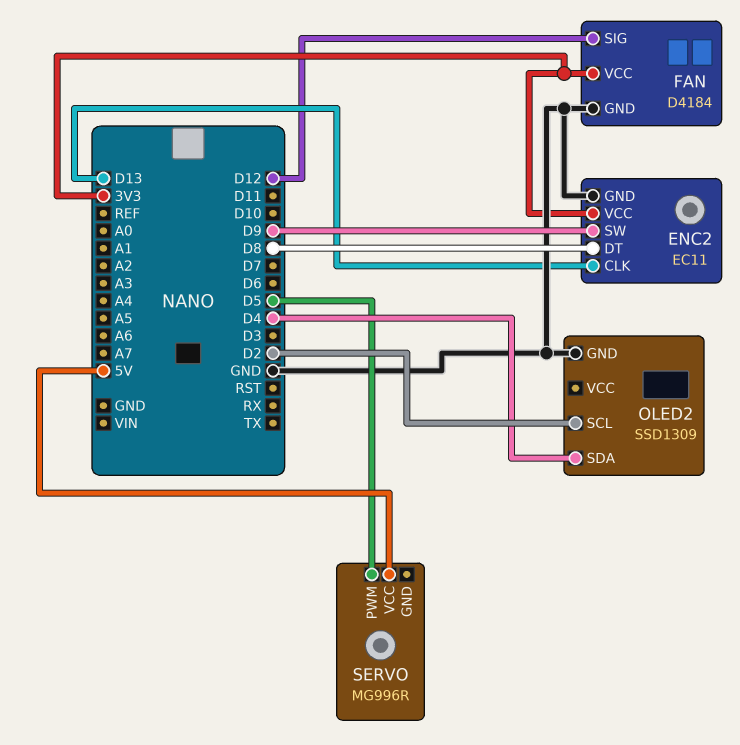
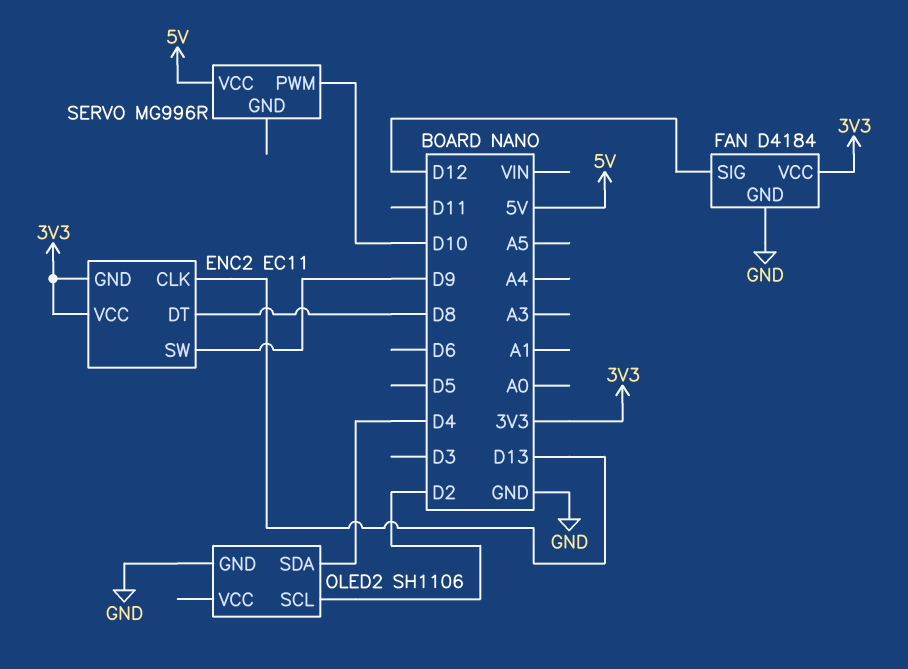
ENC2 pin GND: GND -> 3V3
OLED2: SSD1309 -> SH1106
SERVO pin PWM: D5 -> D10

